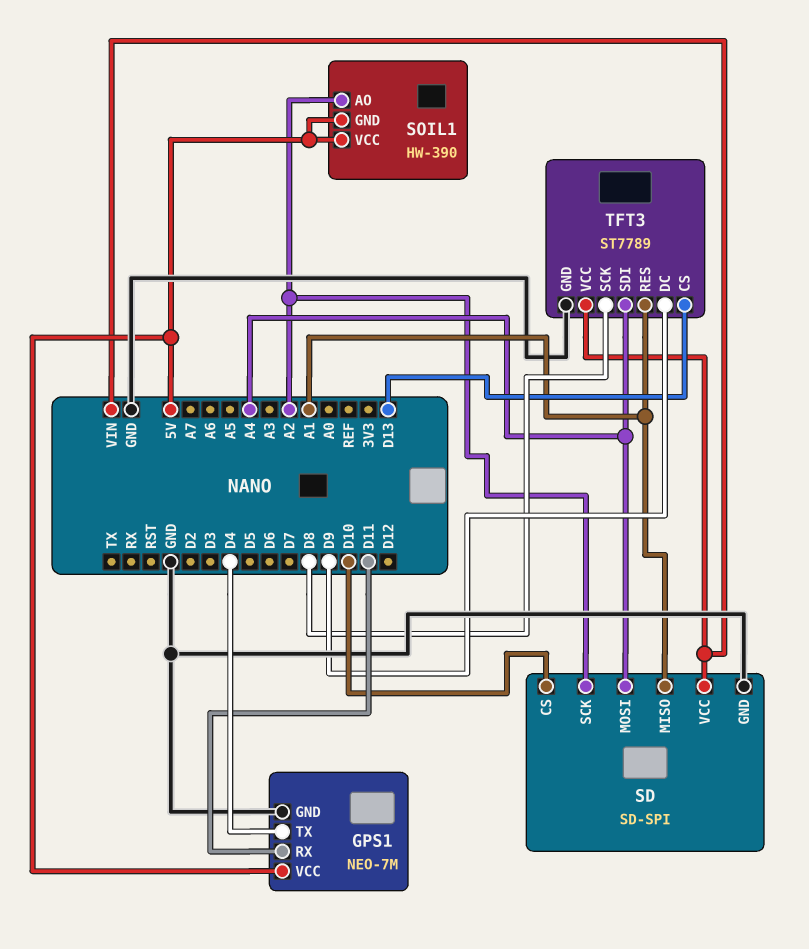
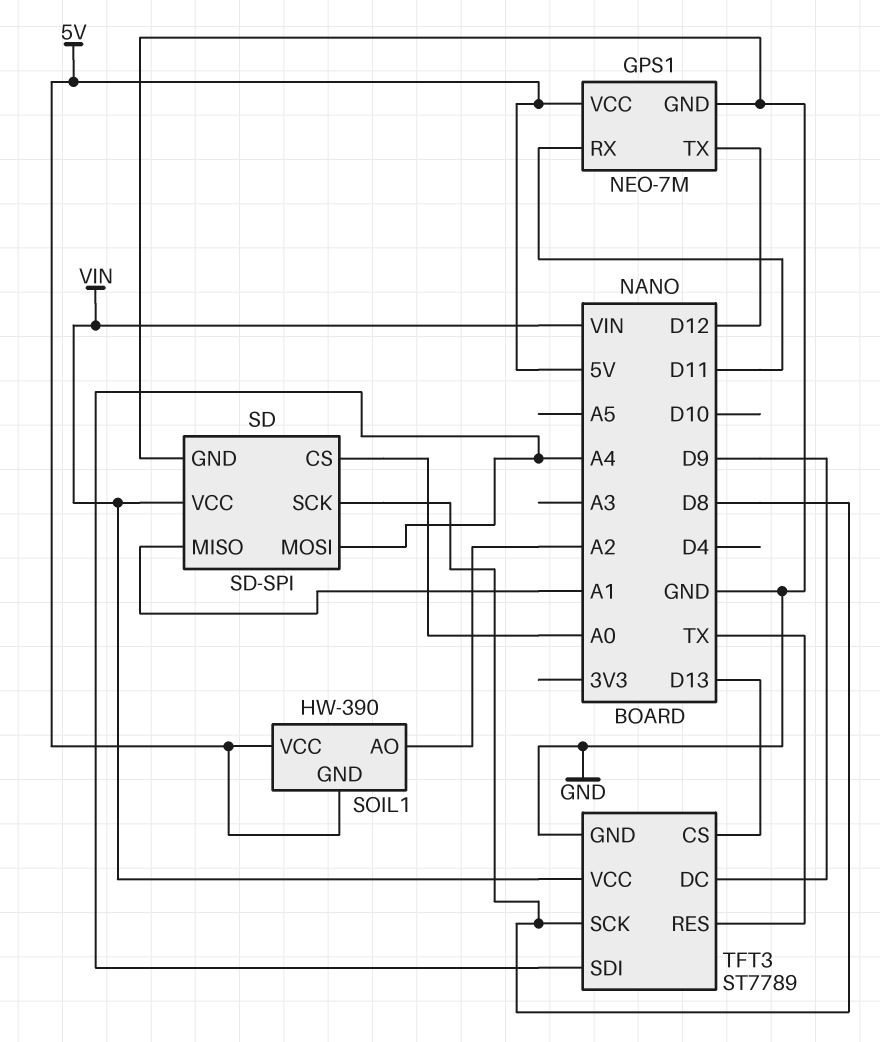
GPS1 pin TX: D4 -> D12
SD pin CS: D10 -> A0
SD pin SCK: A2 -> D8
TFT3 pin RES: A1 -> TX

